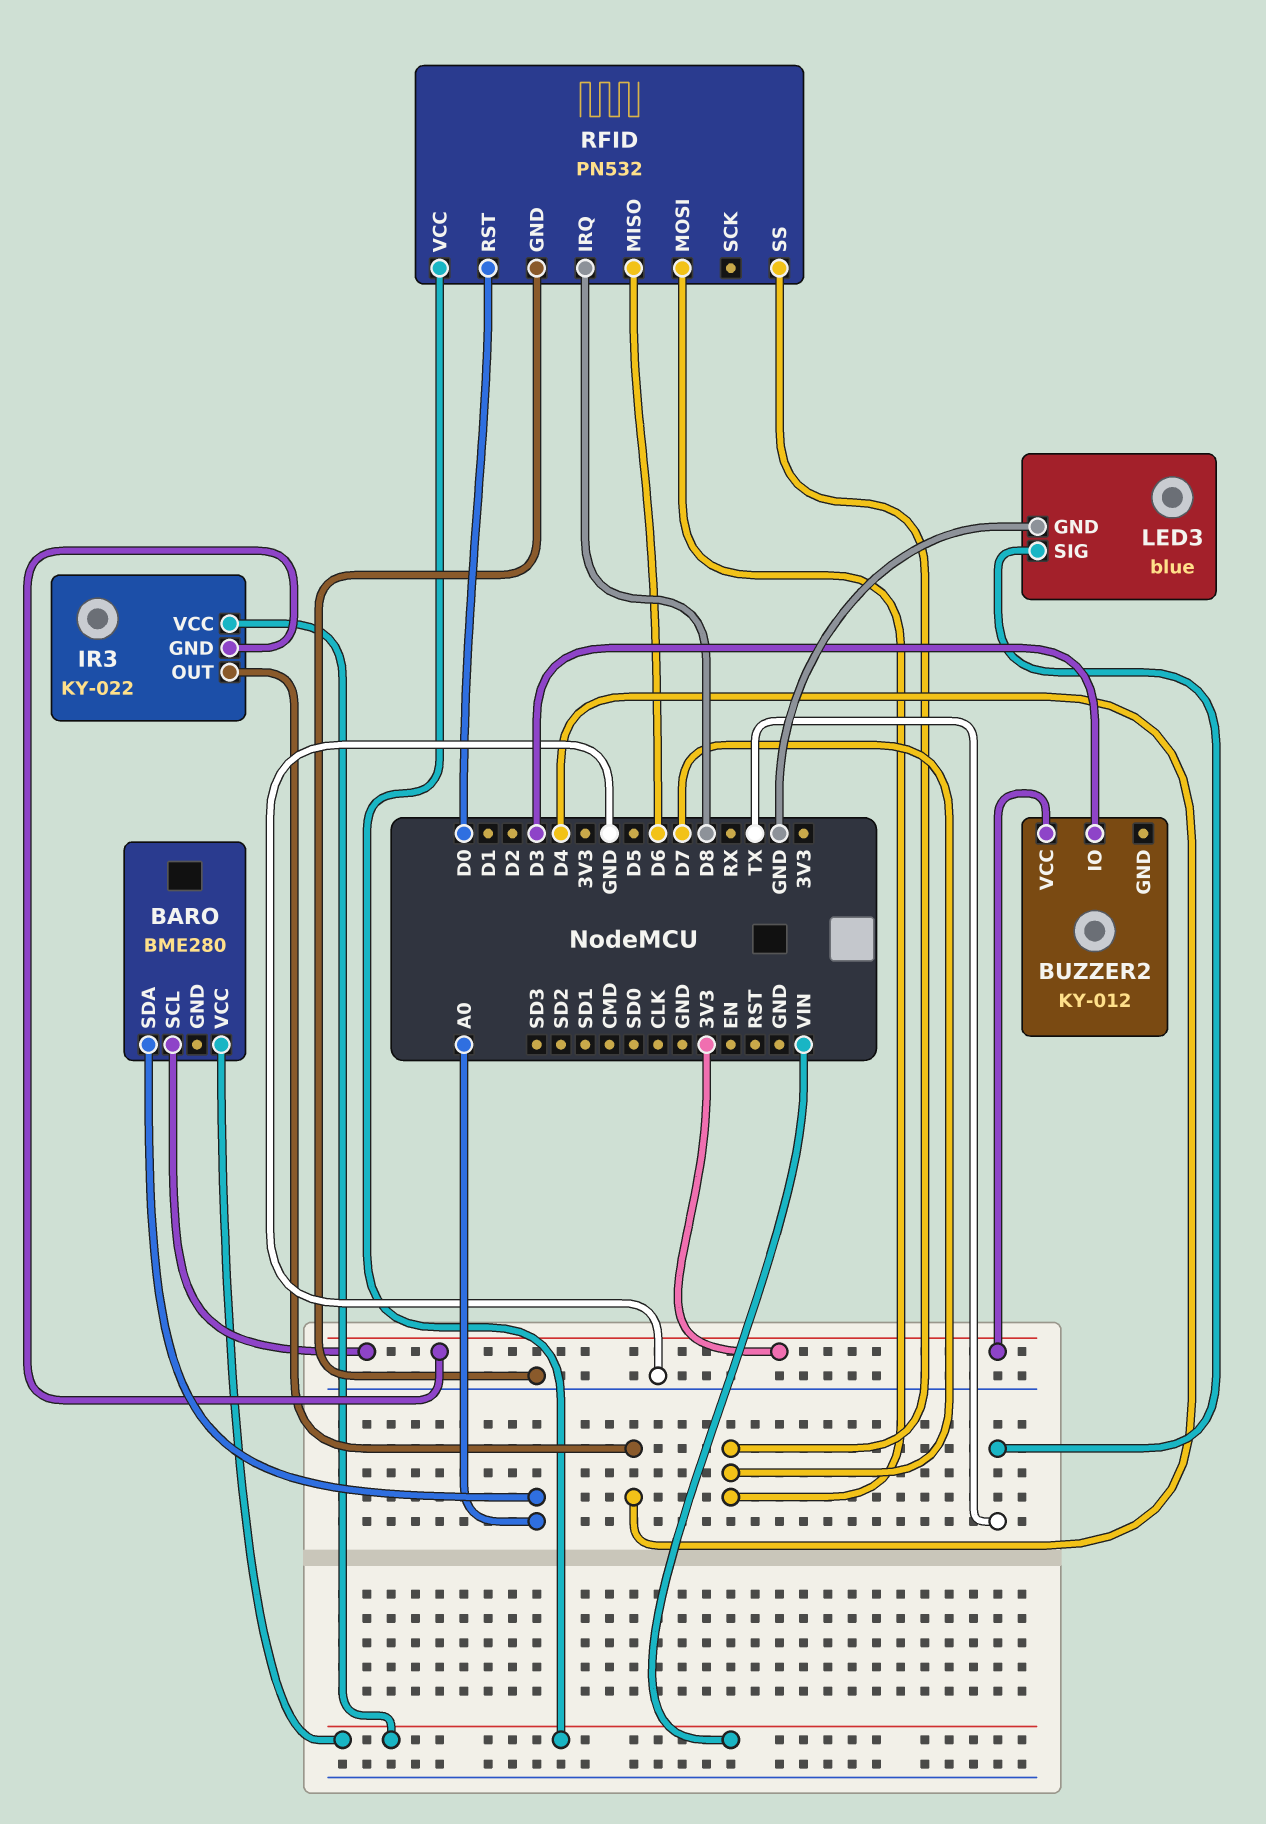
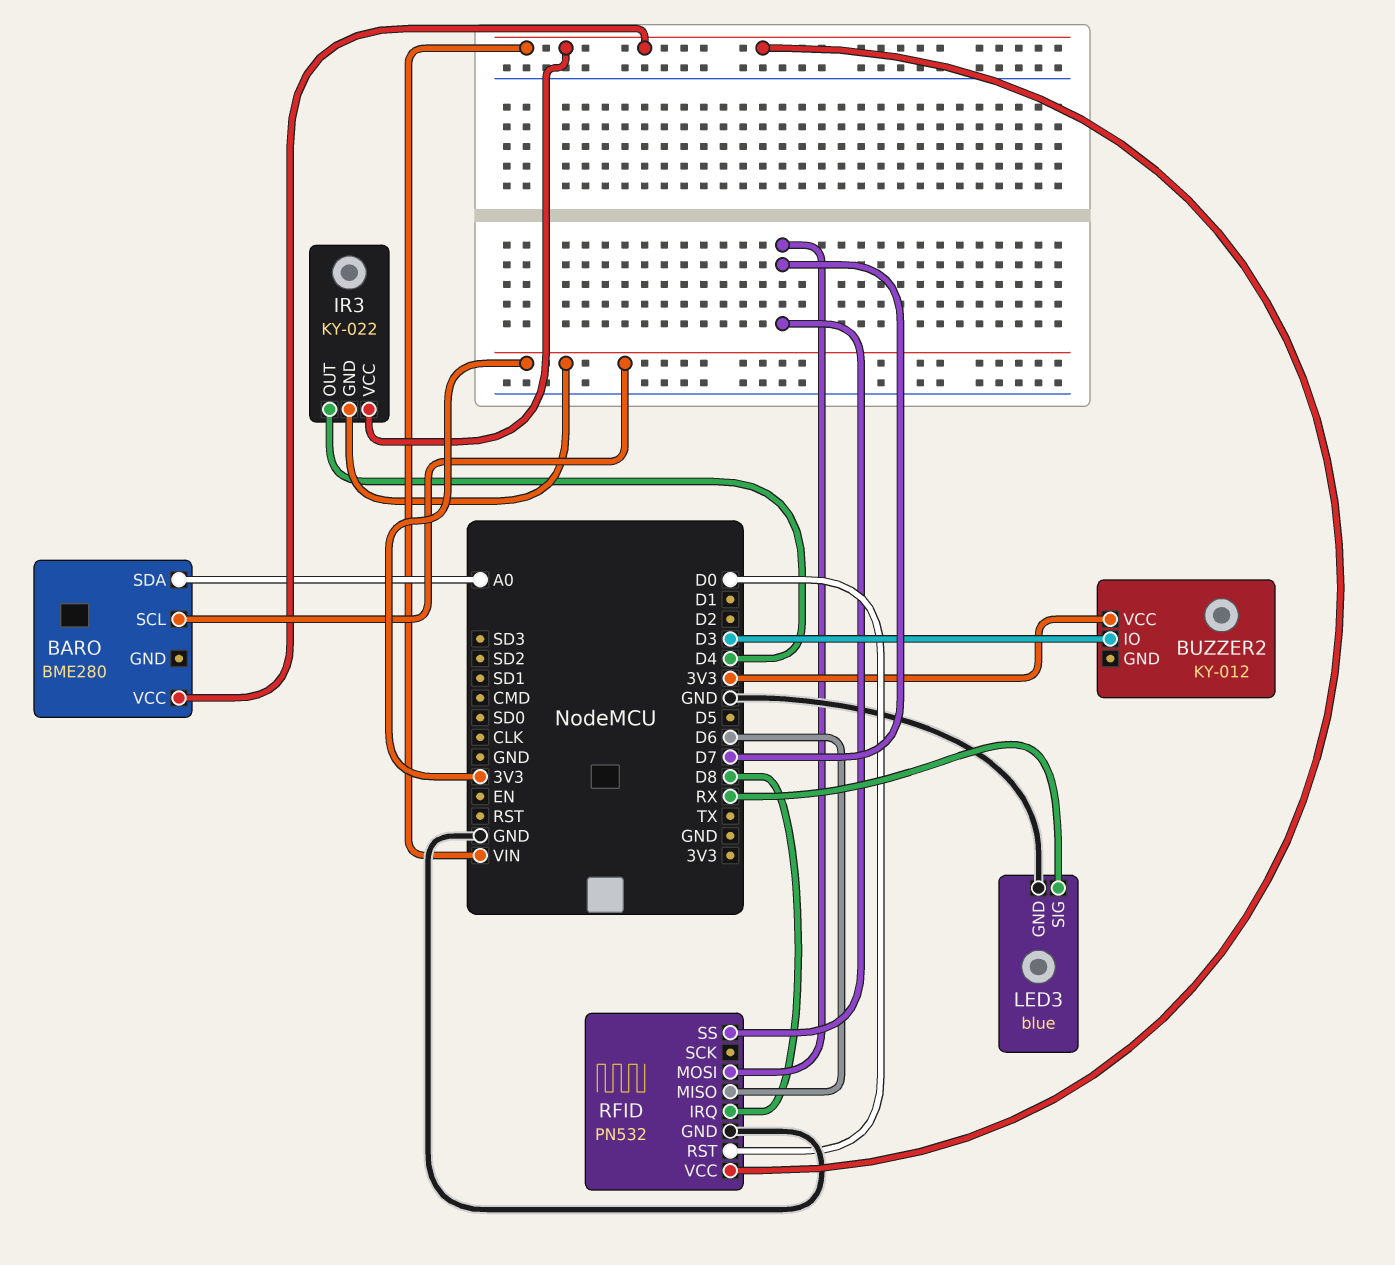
LED3 pin SIG: TX -> RX

